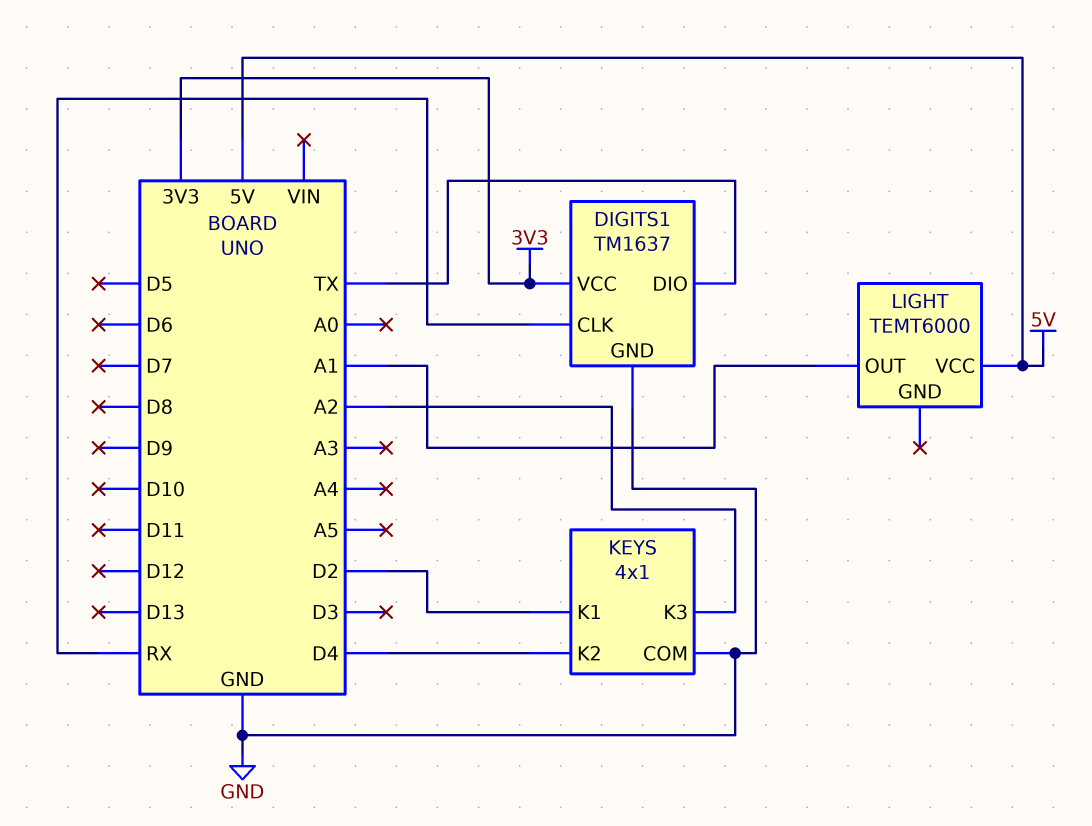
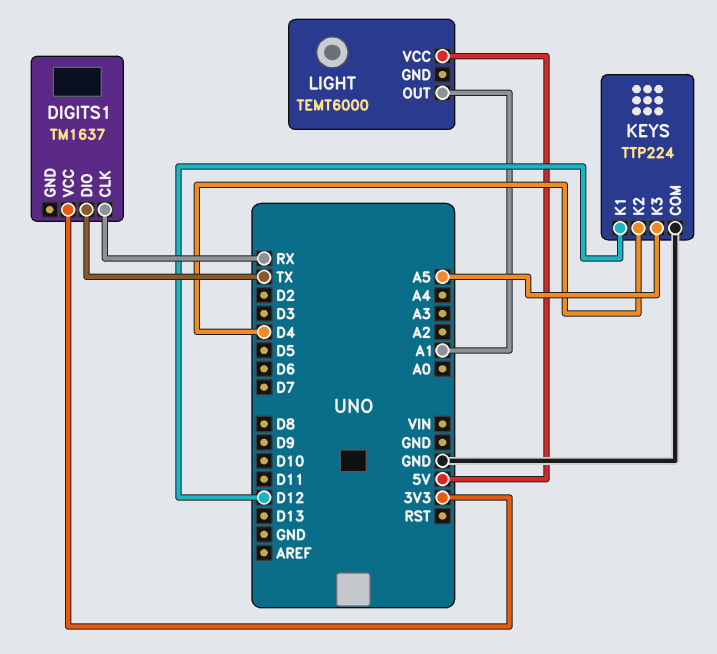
DIGITS1 pin GND: GND -> none
KEYS: 4x1 -> TTP224
KEYS pin K1: D2 -> D12
KEYS pin K3: A2 -> A5

